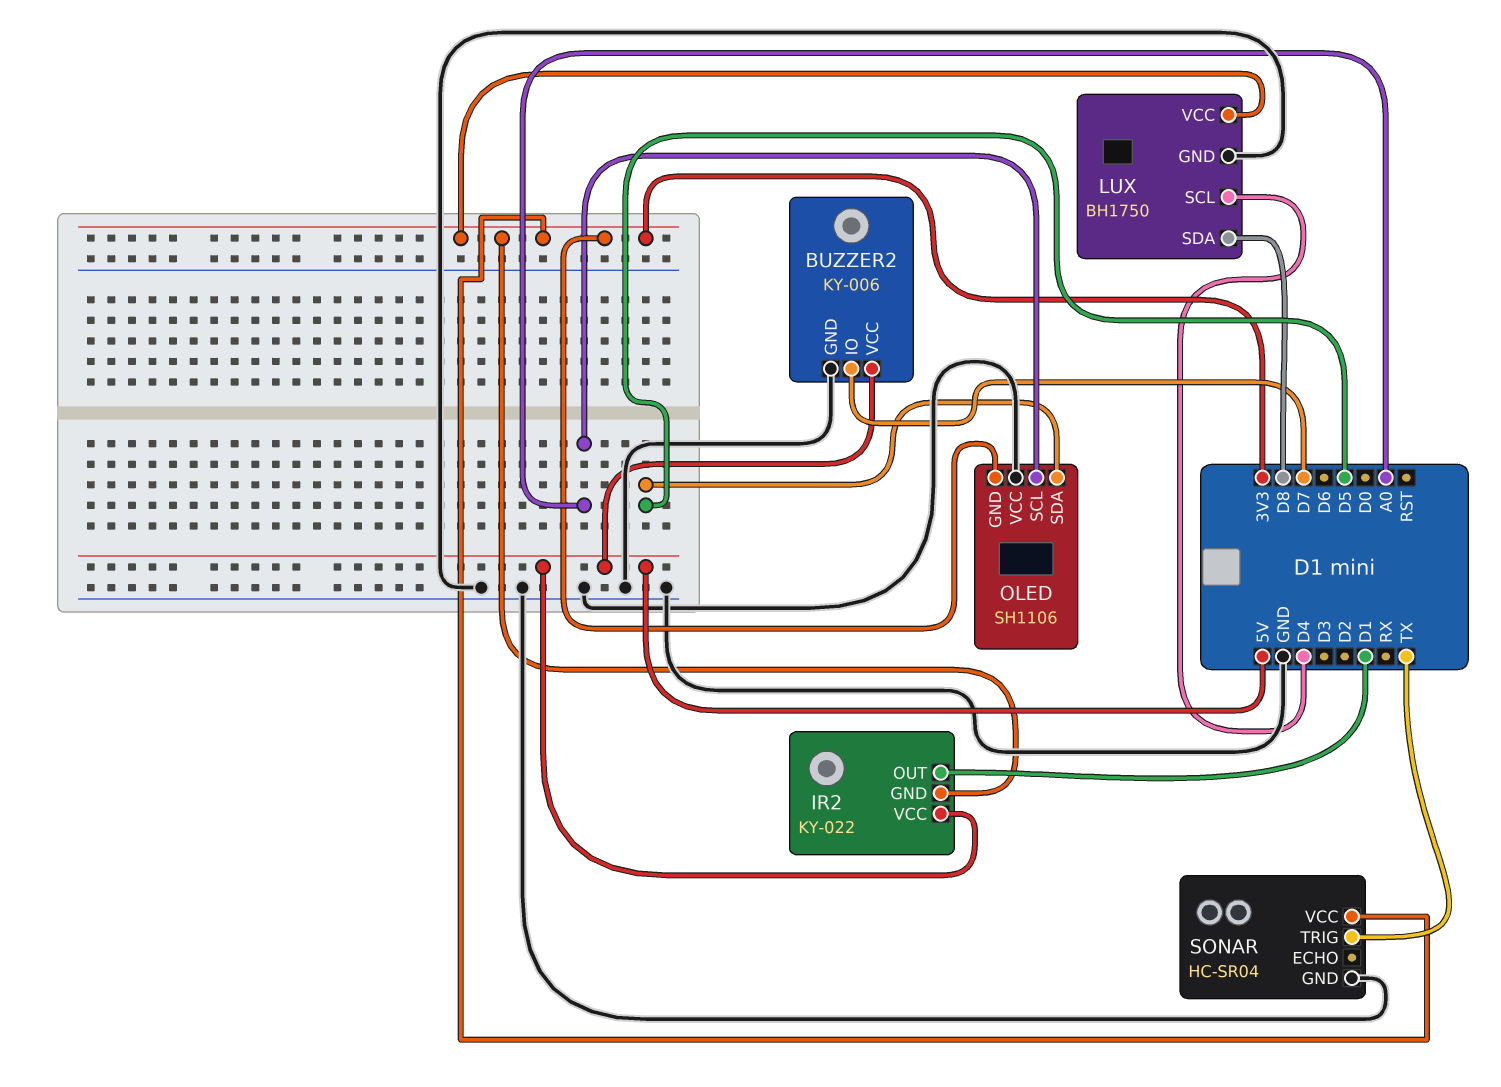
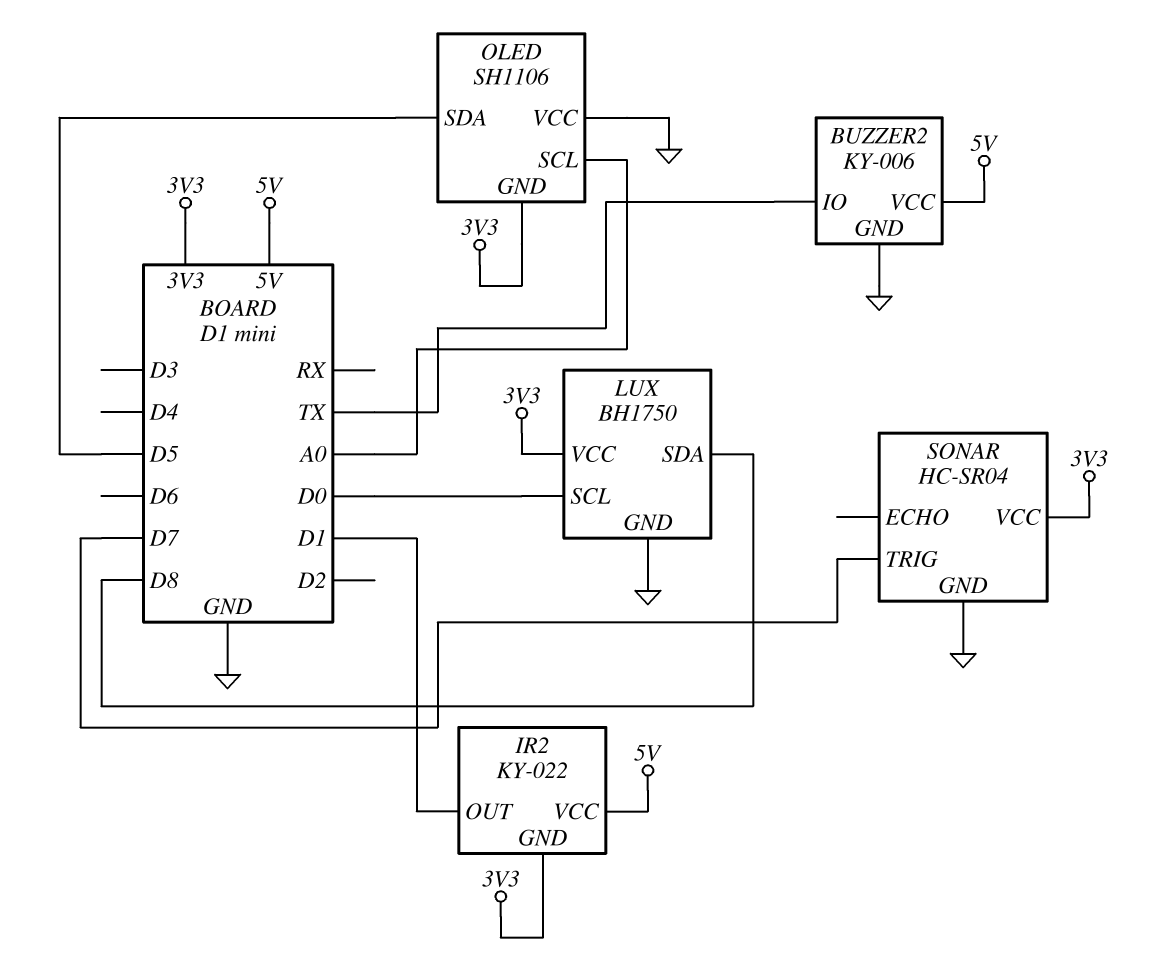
BUZZER2 pin IO: D7 -> TX
LUX pin SCL: D4 -> D0
SONAR pin TRIG: TX -> D7

